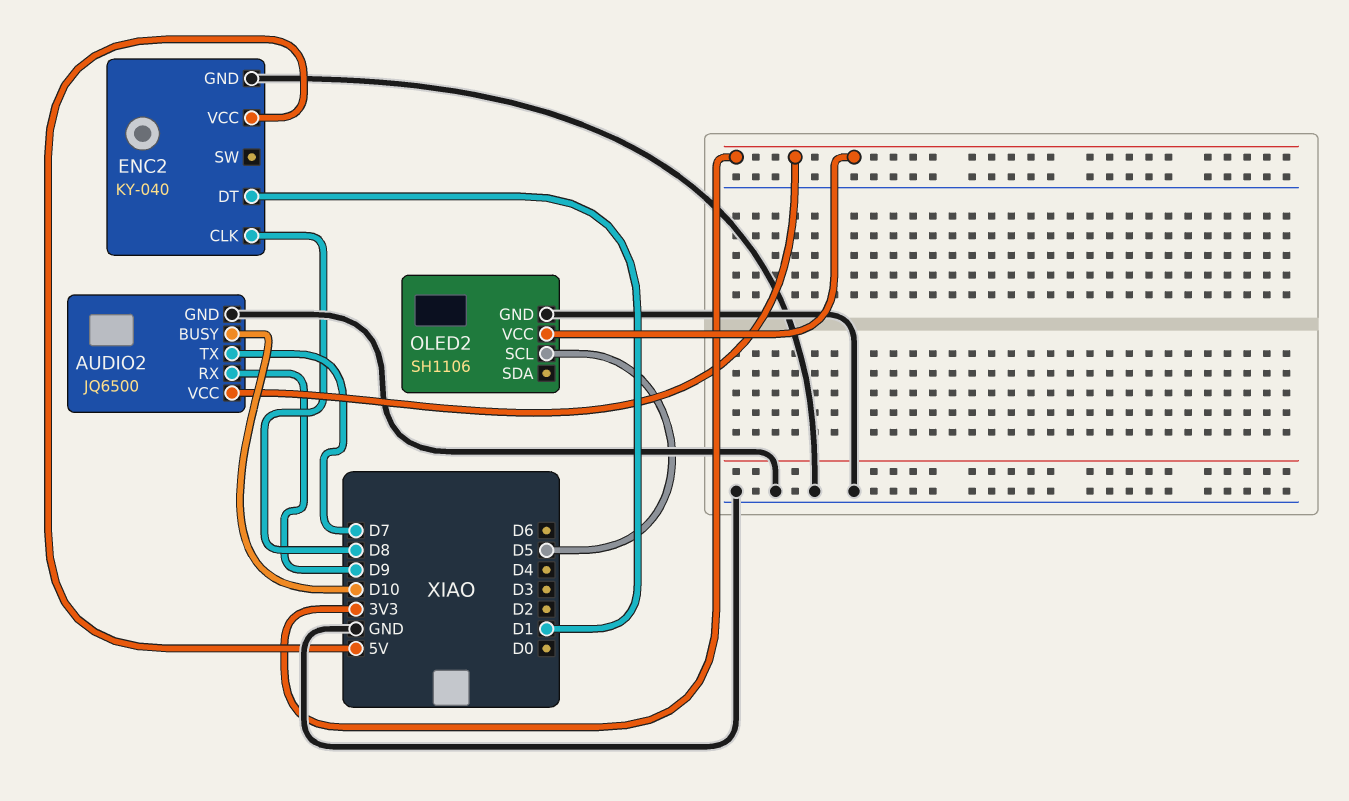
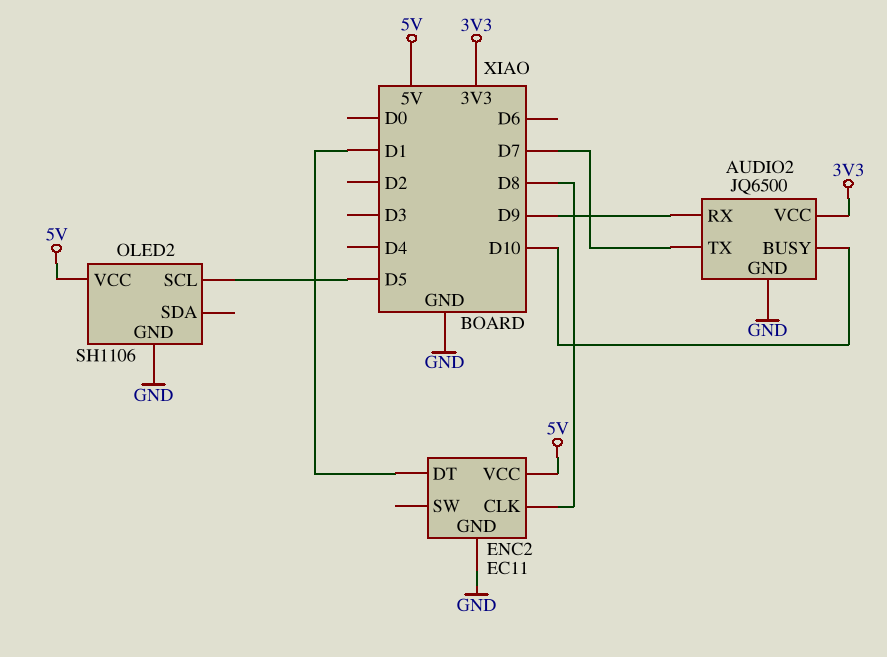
ENC2: KY-040 -> EC11
OLED2 pin VCC: 3V3 -> 5V

